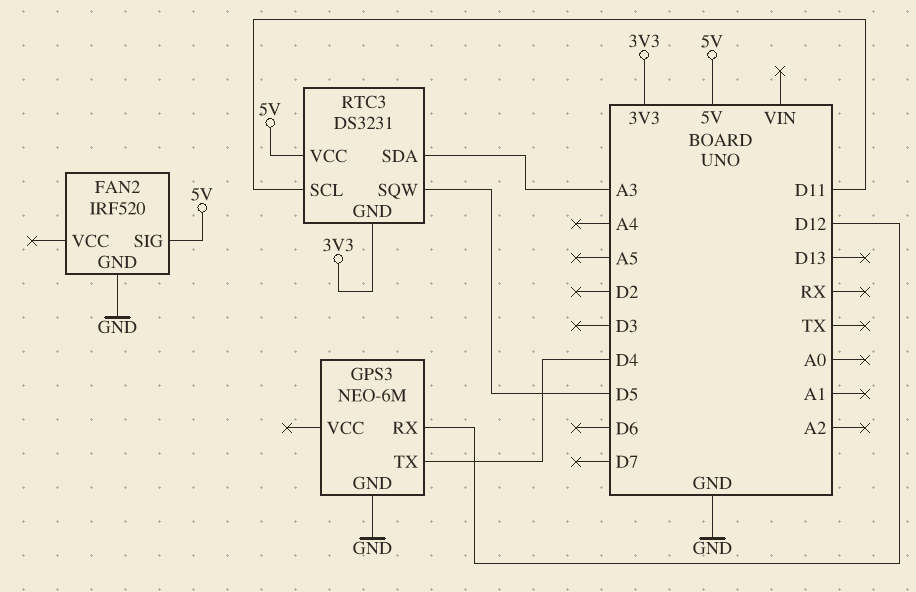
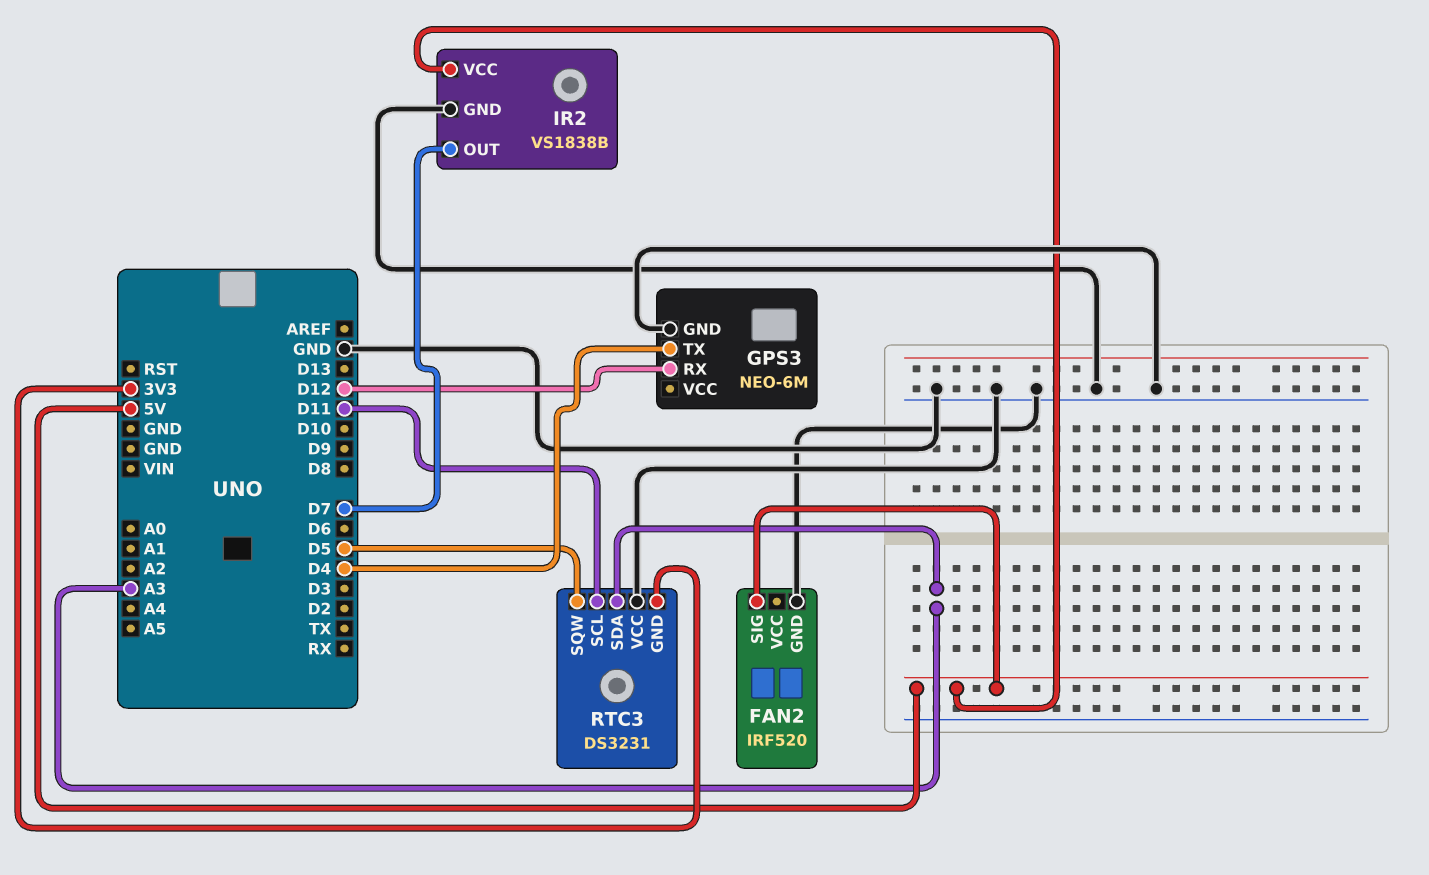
IR2: none -> VS1838B
IR2 pin GND: none -> GND
IR2 pin OUT: none -> D7
IR2 pin VCC: none -> 5V
RTC3 pin VCC: 5V -> GND

